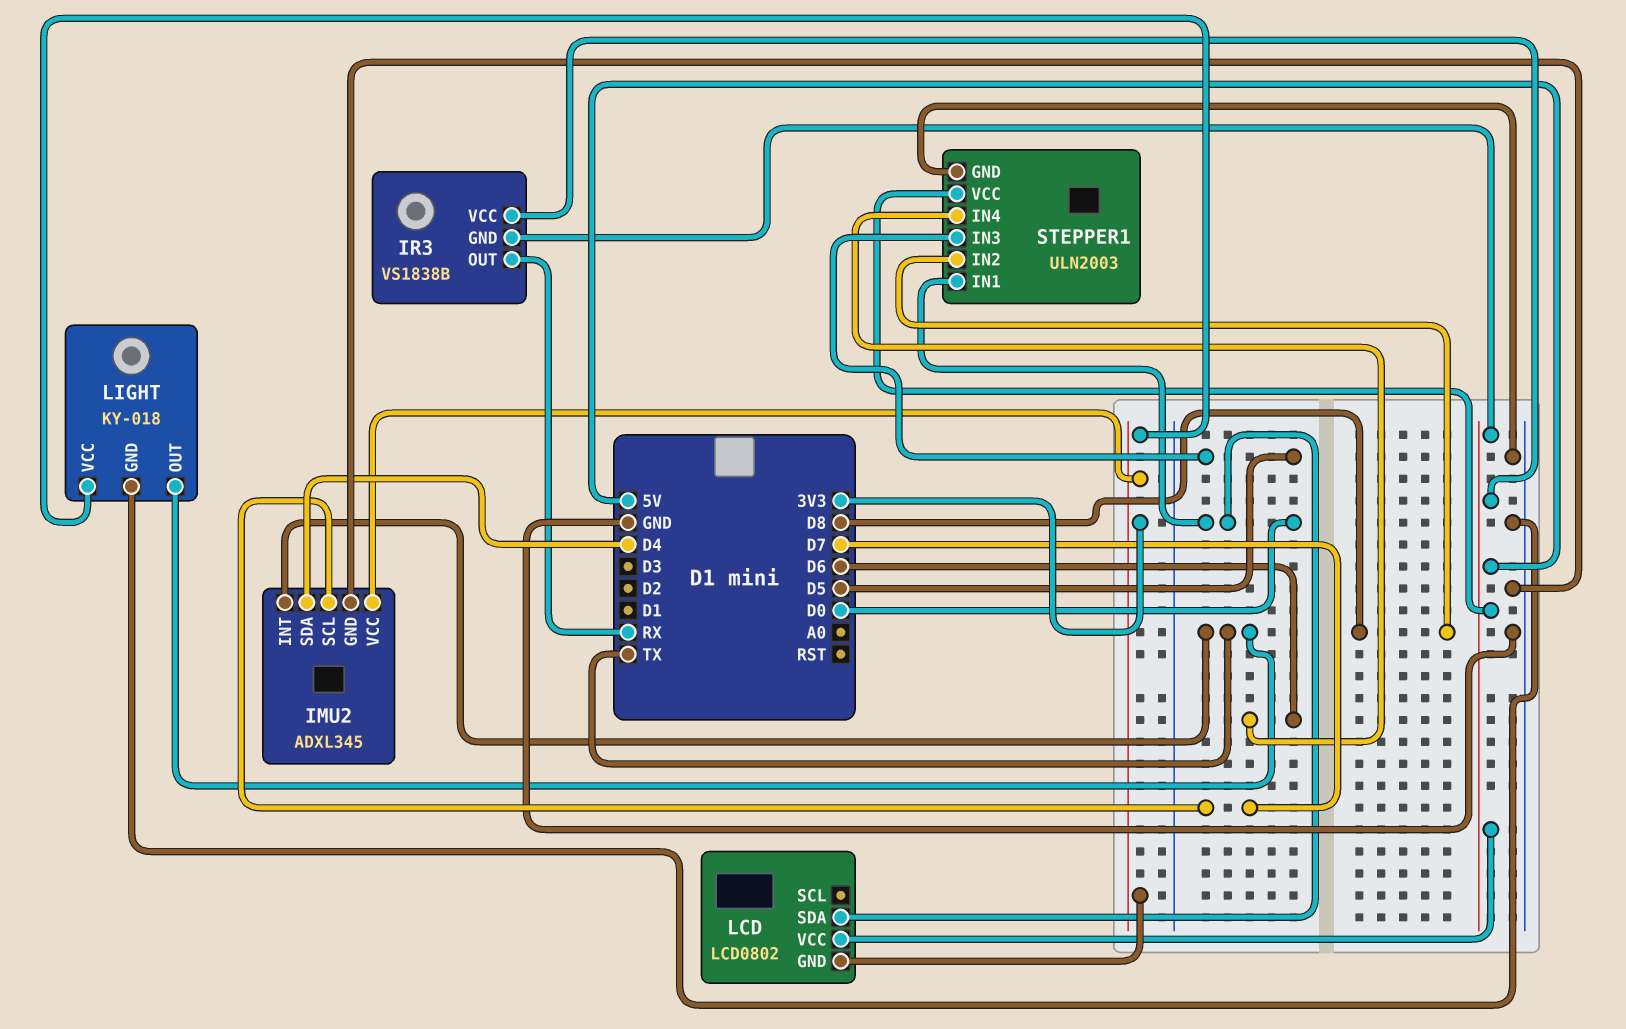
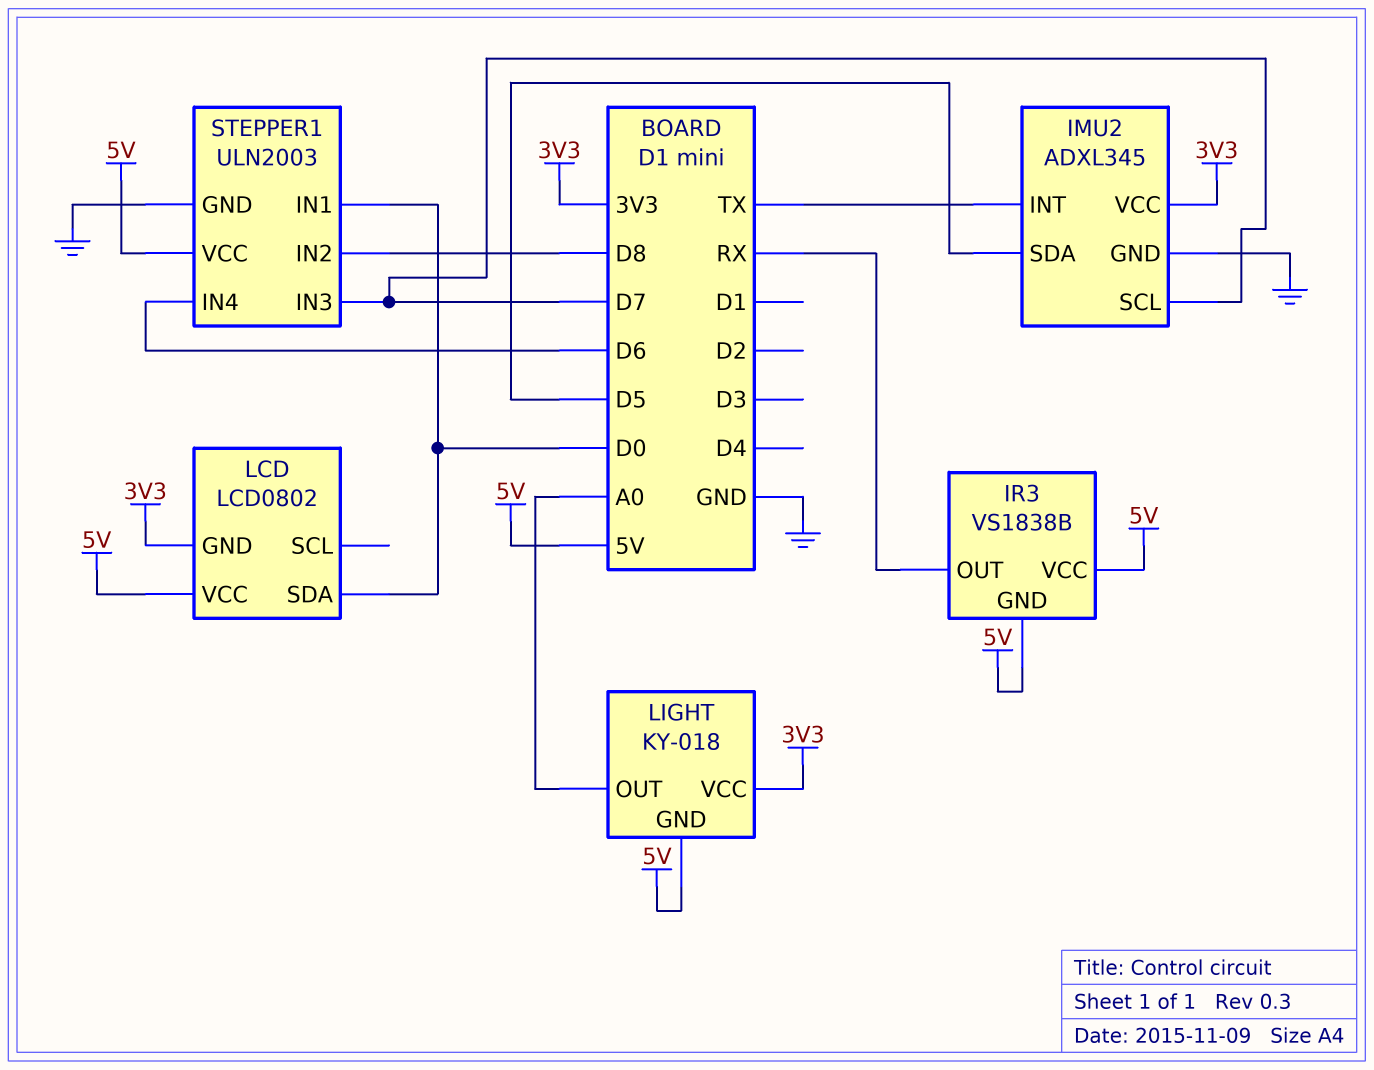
IMU2 pin SDA: D4 -> D5
LIGHT pin GND: GND -> 5V
LIGHT pin OUT: TX -> A0
STEPPER1 pin IN3: D5 -> D7

